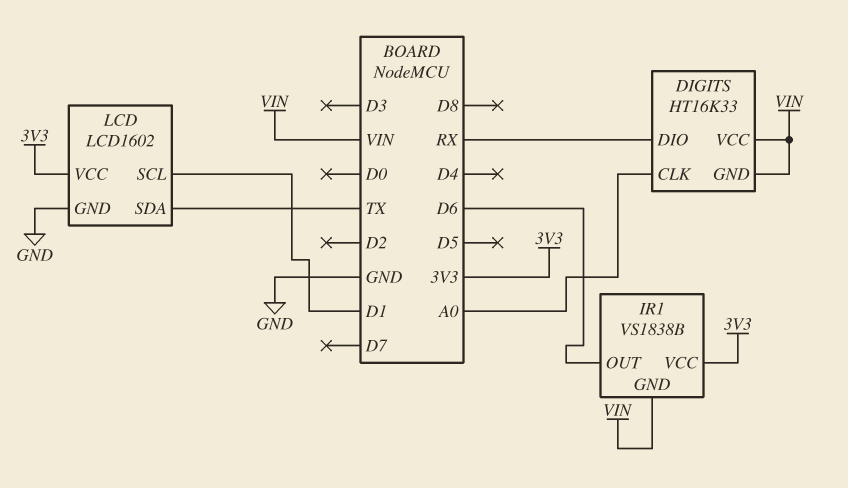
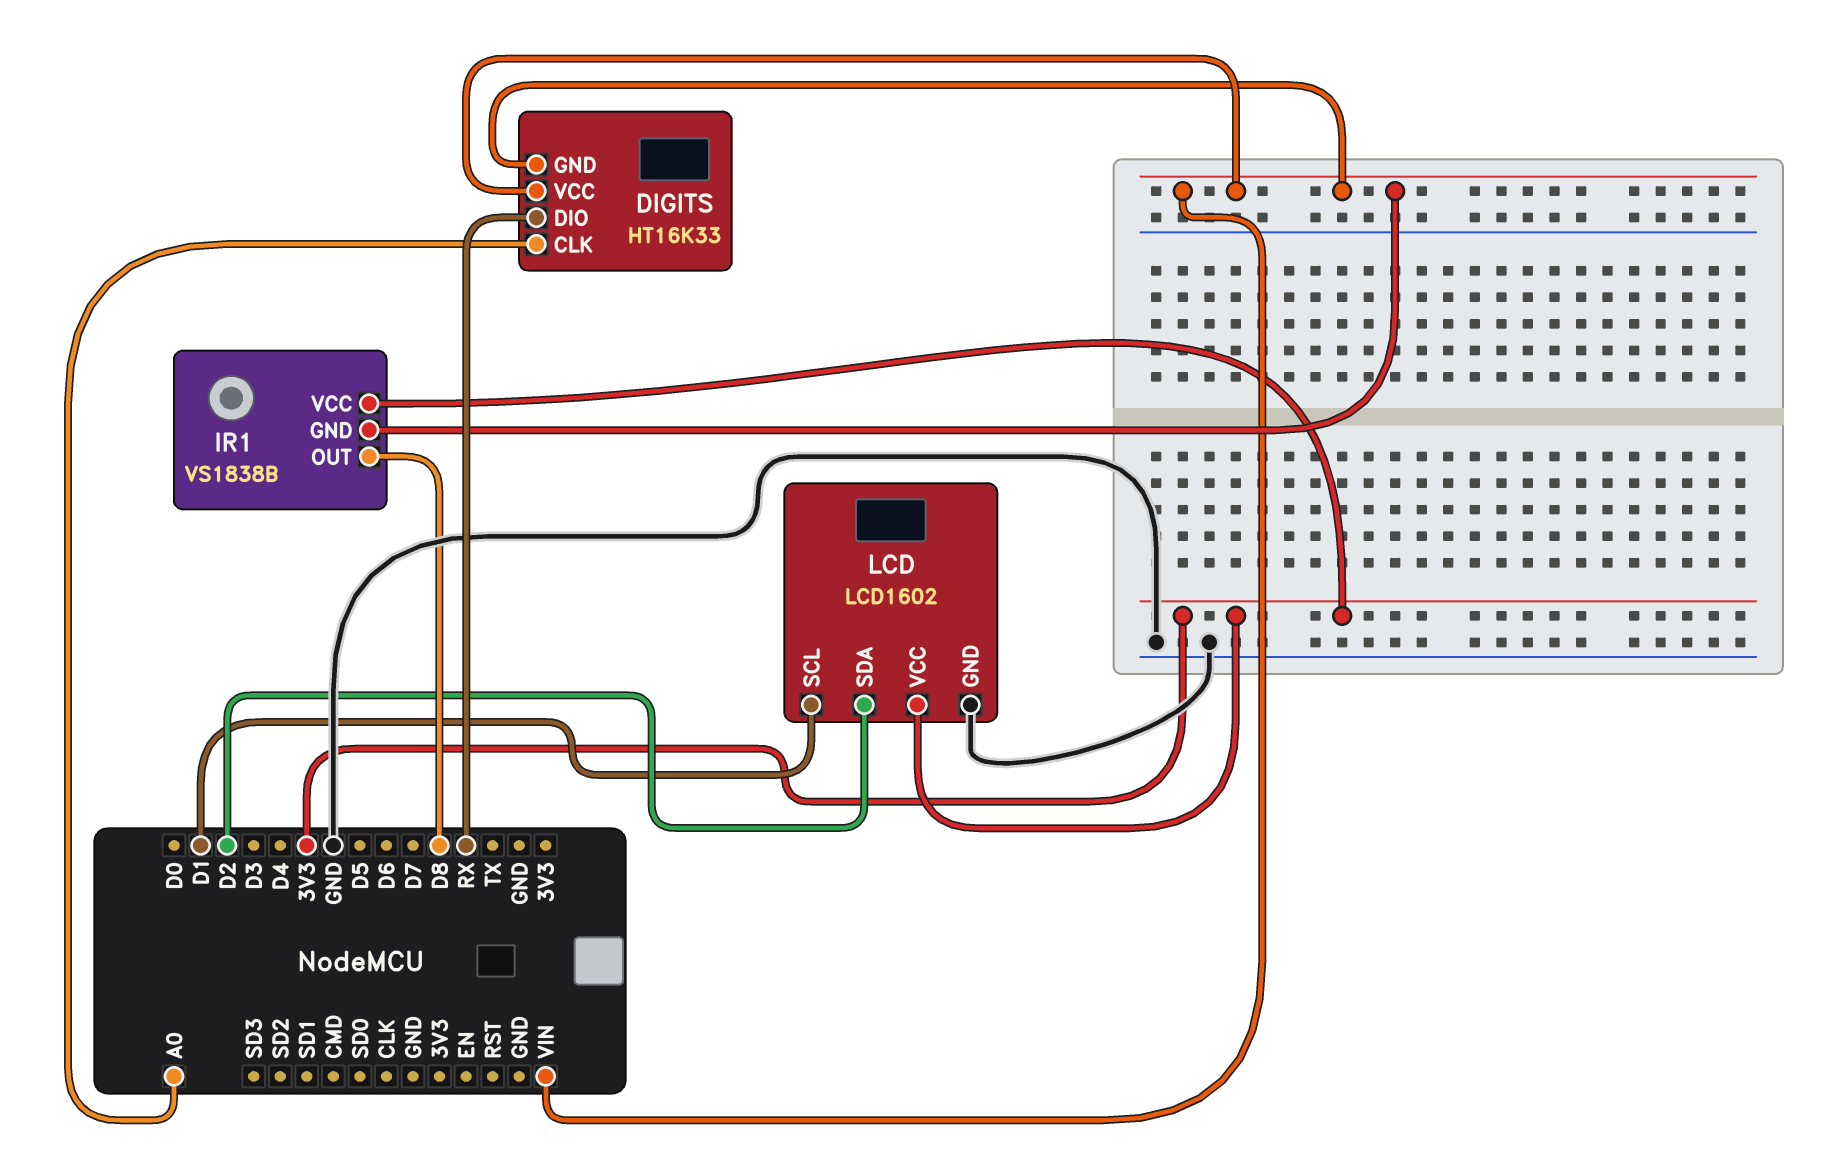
IR1 pin OUT: D6 -> D8
LCD pin SDA: TX -> D2

